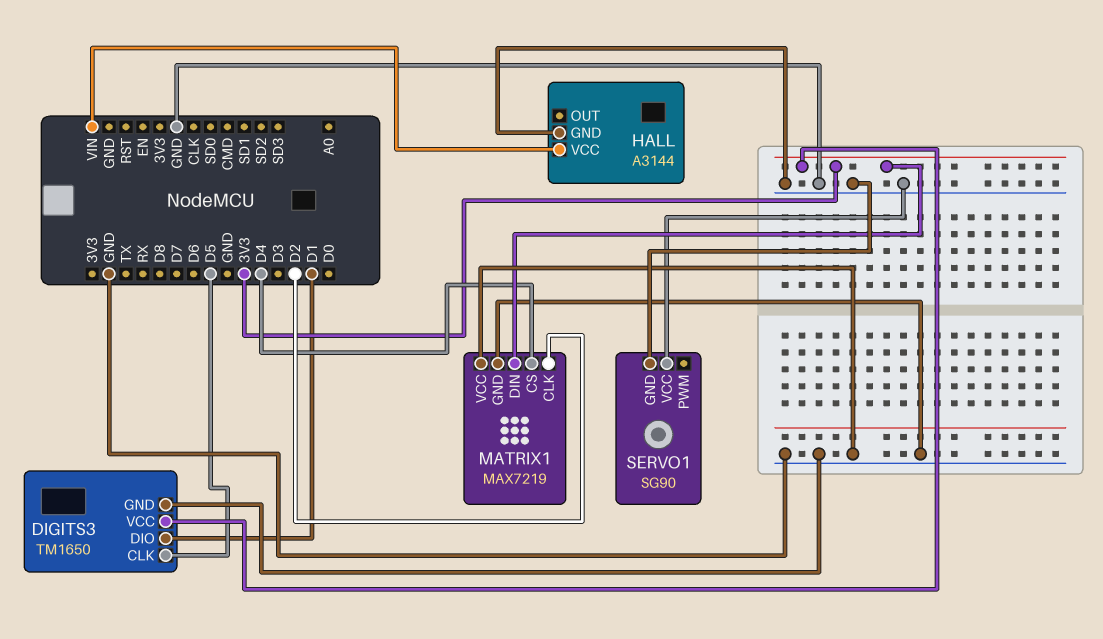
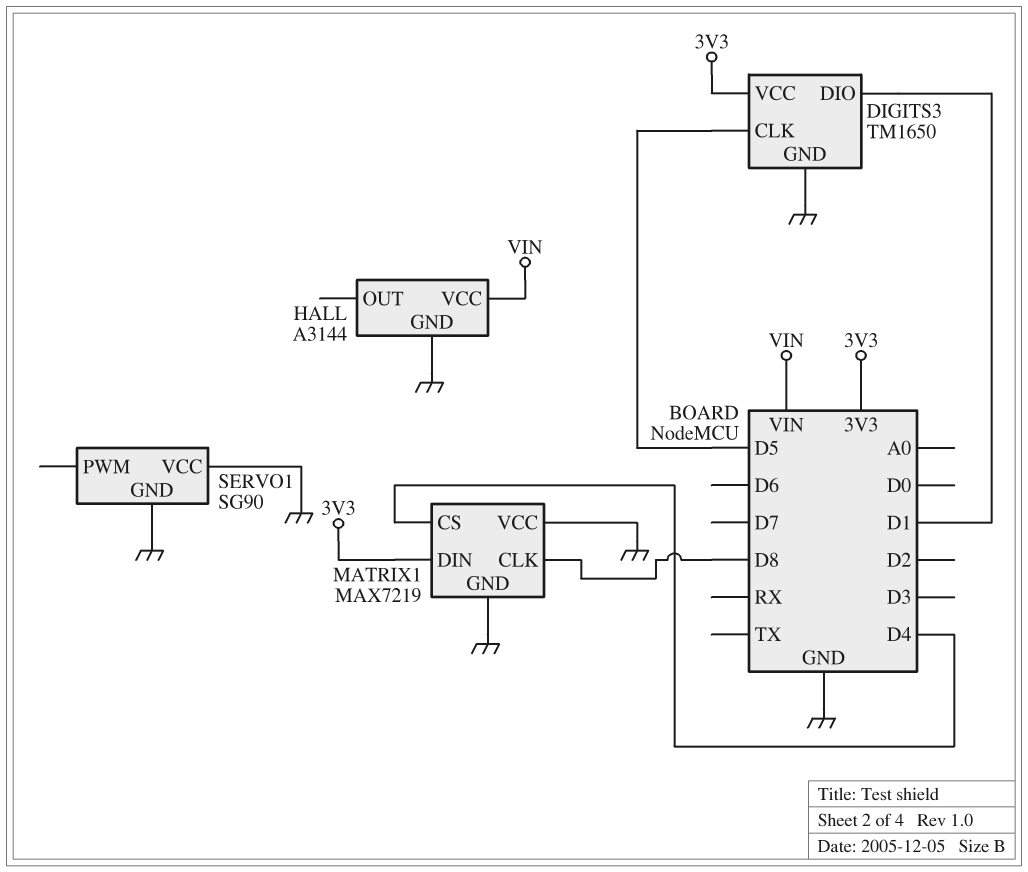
MATRIX1 pin CLK: D2 -> D8

